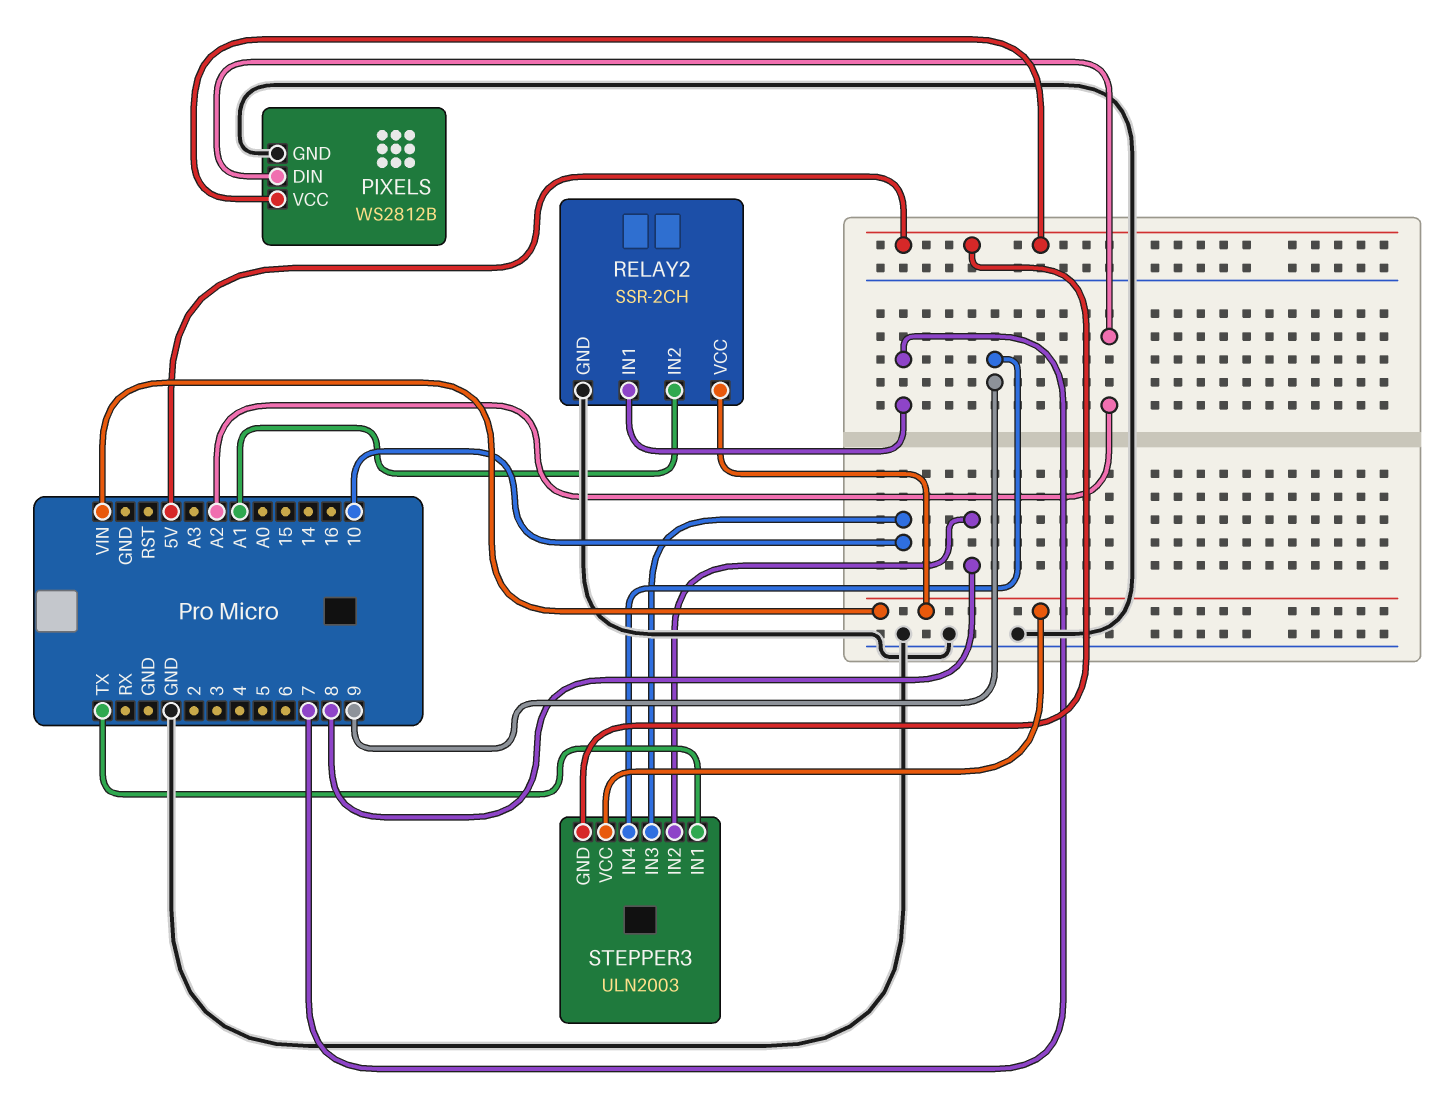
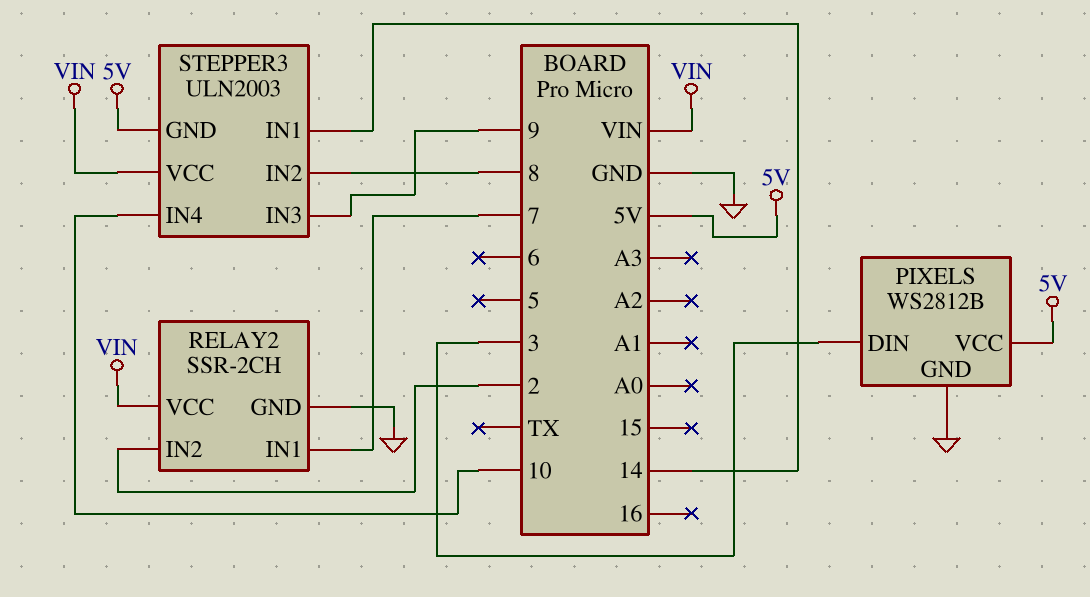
PIXELS pin DIN: A2 -> 3
RELAY2 pin IN2: A1 -> 2
STEPPER3 pin IN1: TX -> 14
STEPPER3 pin IN3: 10 -> 9
STEPPER3 pin IN4: 9 -> 10

